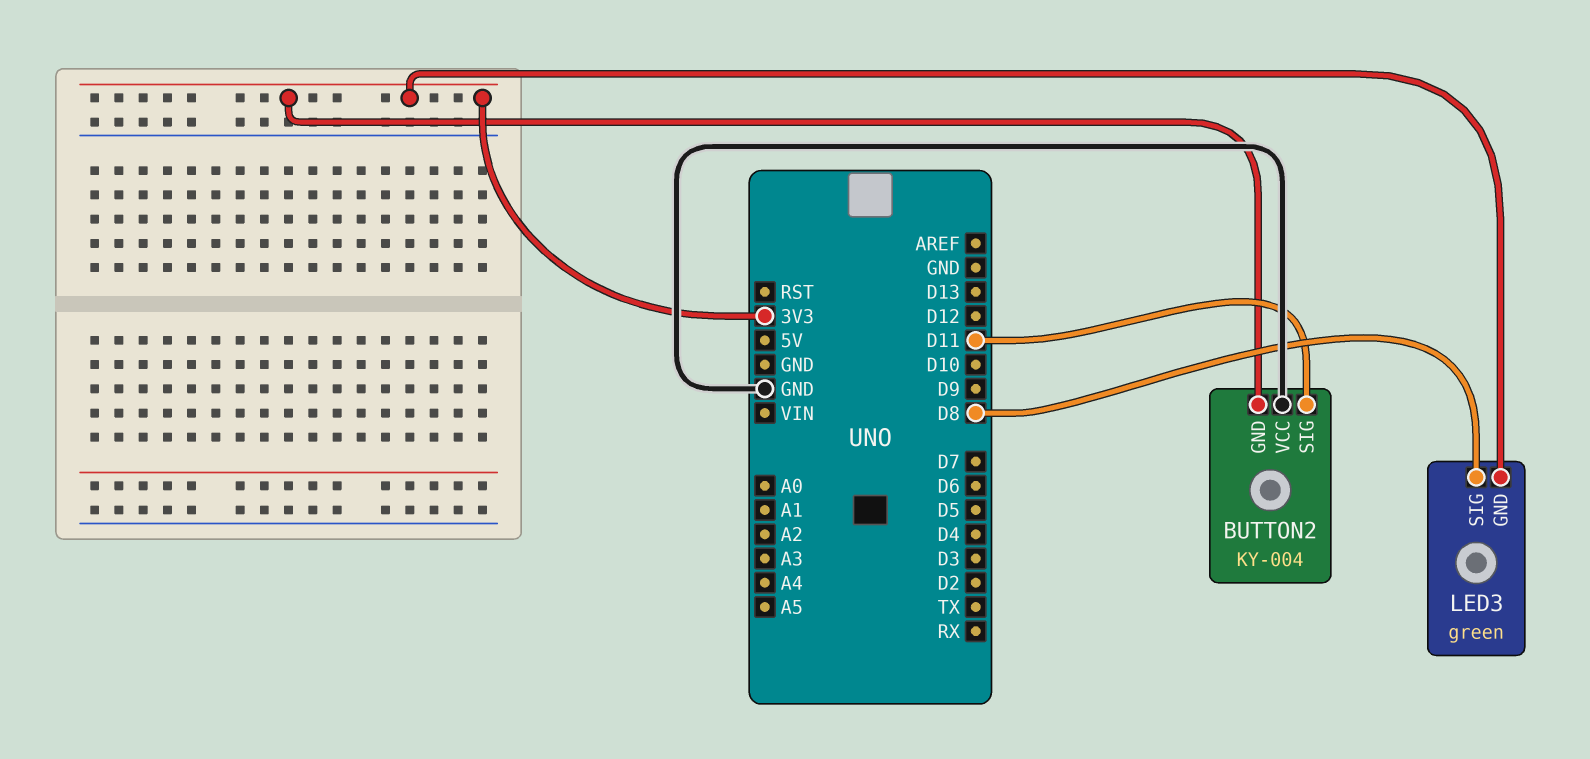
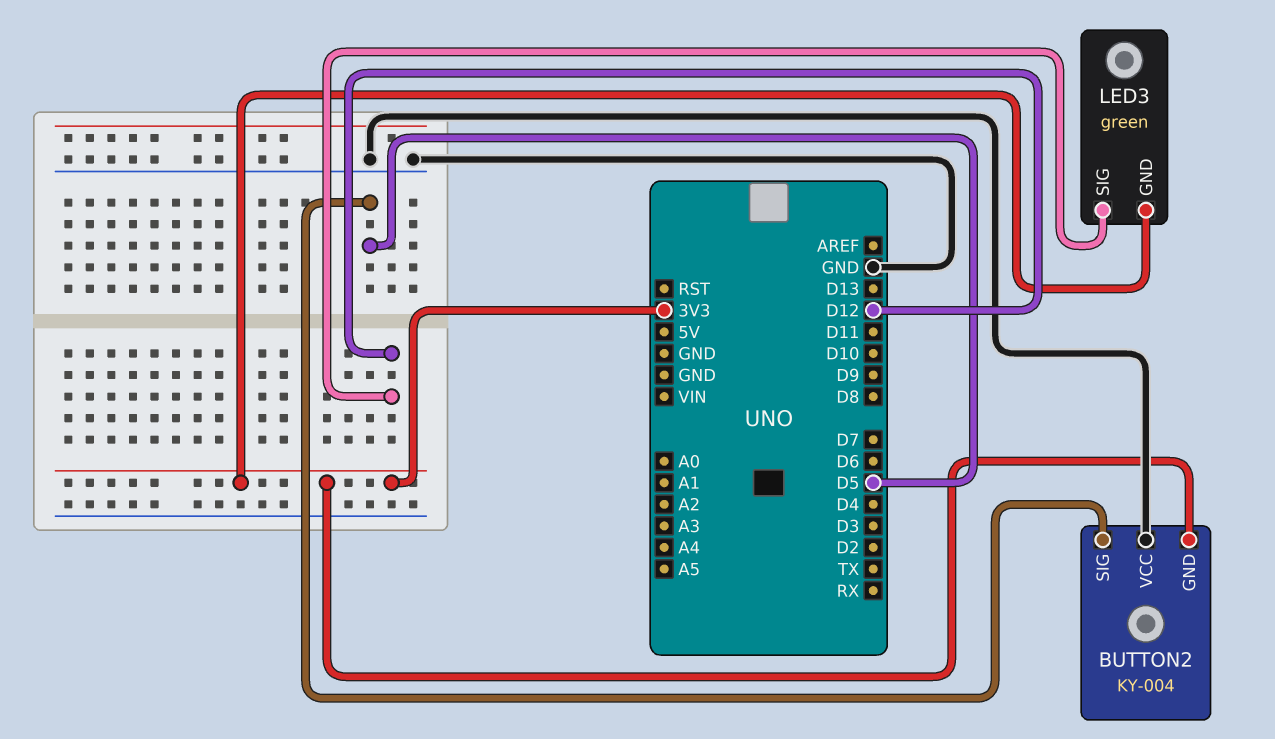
BUTTON2 pin SIG: D11 -> D5
LED3 pin SIG: D8 -> D12

